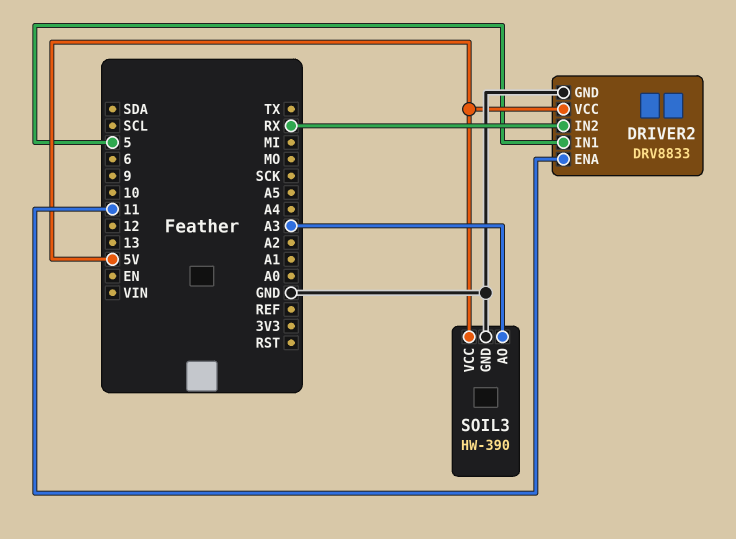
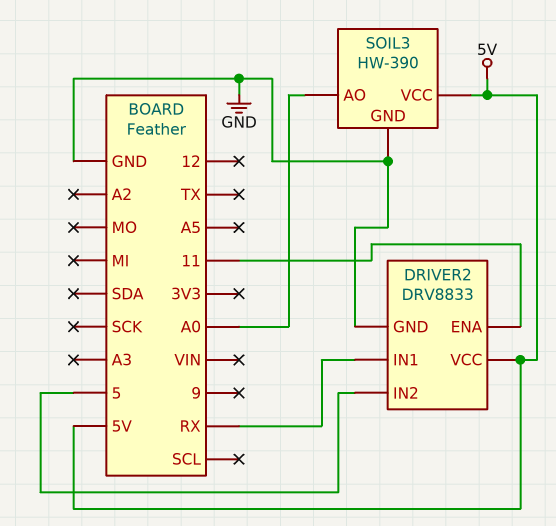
DRIVER2 pin IN1: 5 -> RX
DRIVER2 pin IN2: RX -> 5
SOIL3 pin AO: A3 -> A0

